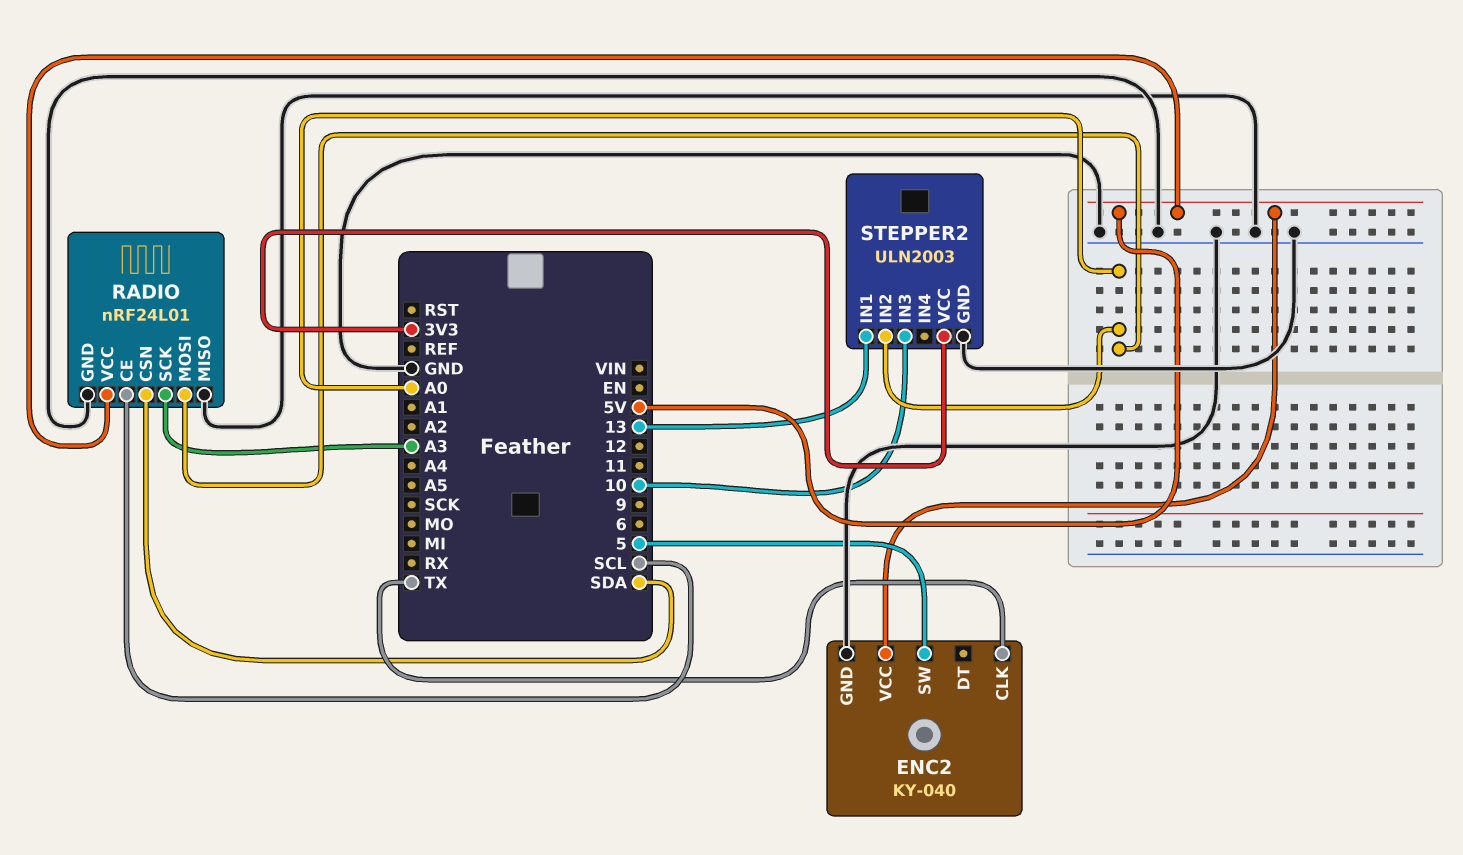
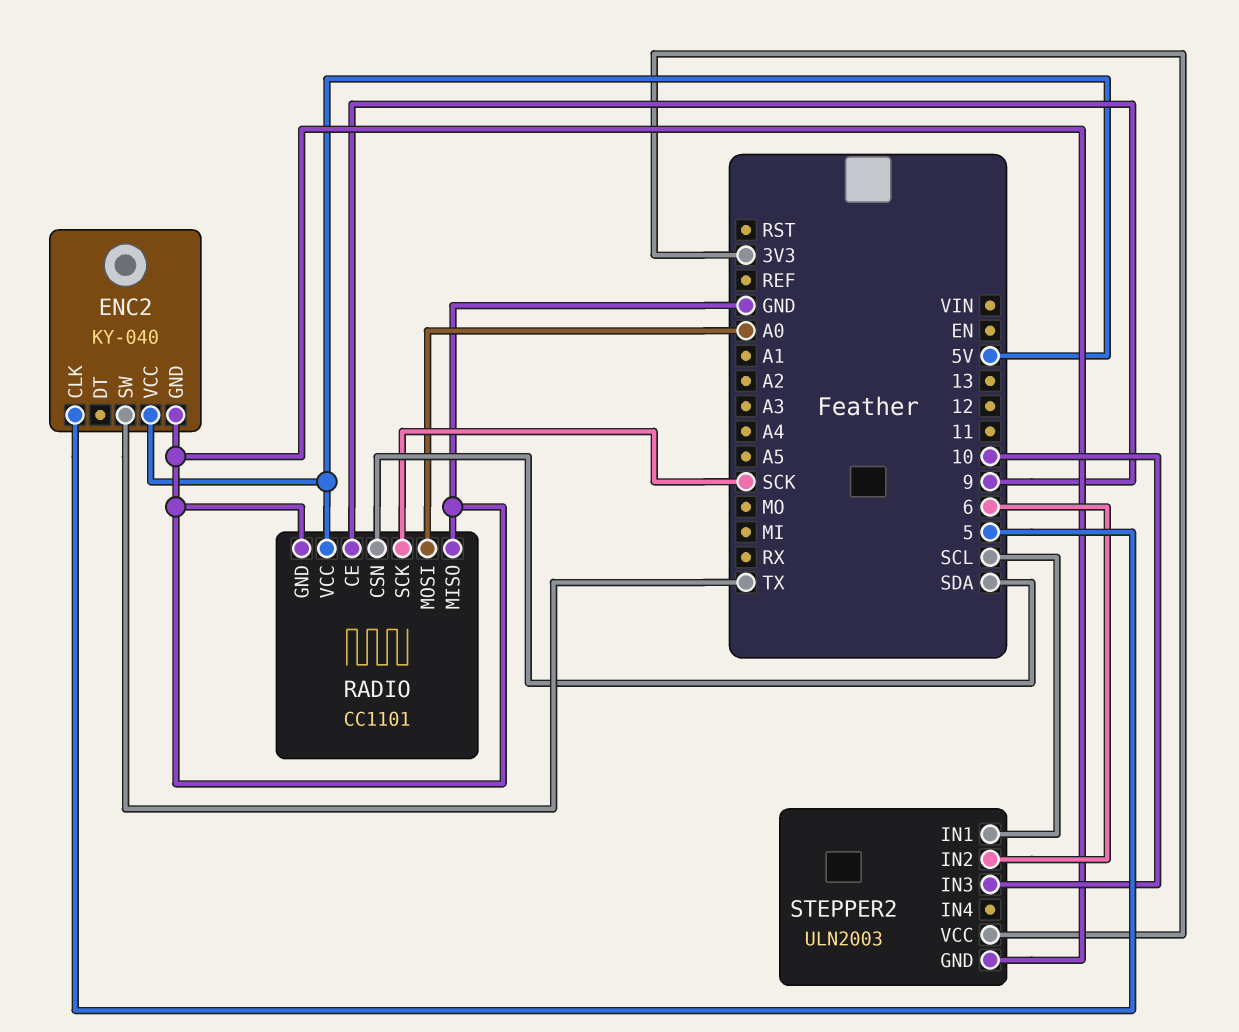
ENC2 pin CLK: TX -> 5
ENC2 pin SW: 5 -> TX
RADIO: nRF24L01 -> CC1101
RADIO pin CE: SCL -> 9
RADIO pin SCK: A3 -> SCK
STEPPER2 pin IN1: 13 -> SCL
STEPPER2 pin IN2: A0 -> 6

